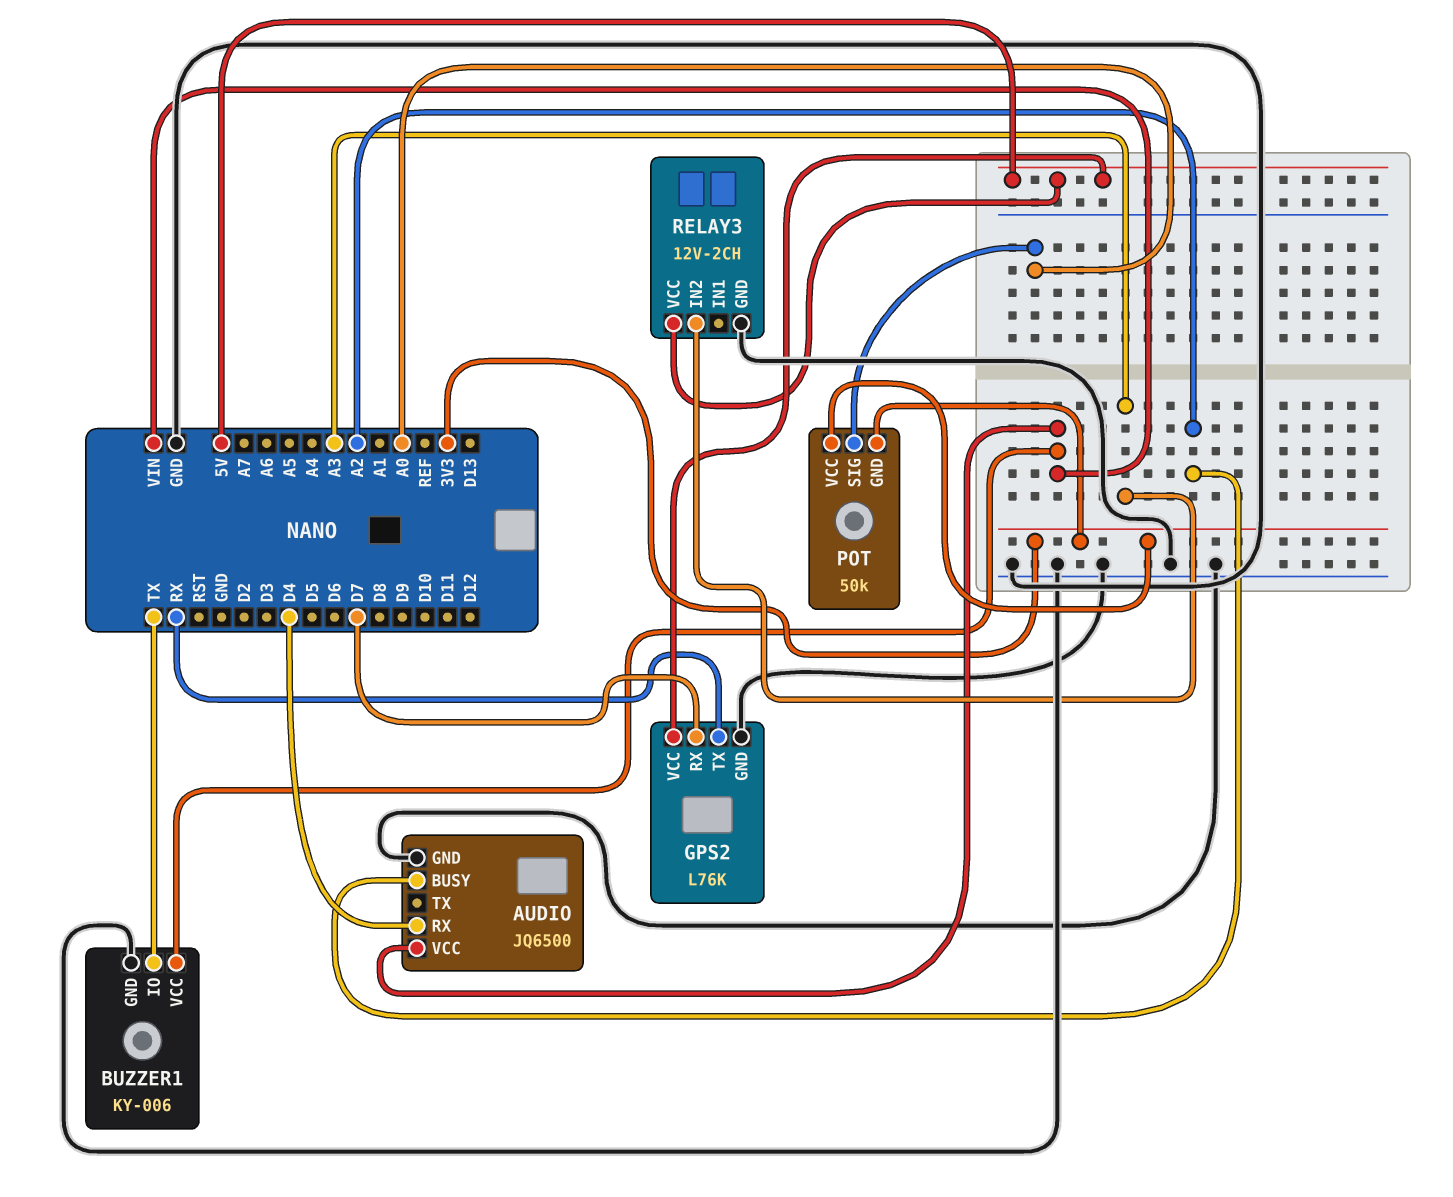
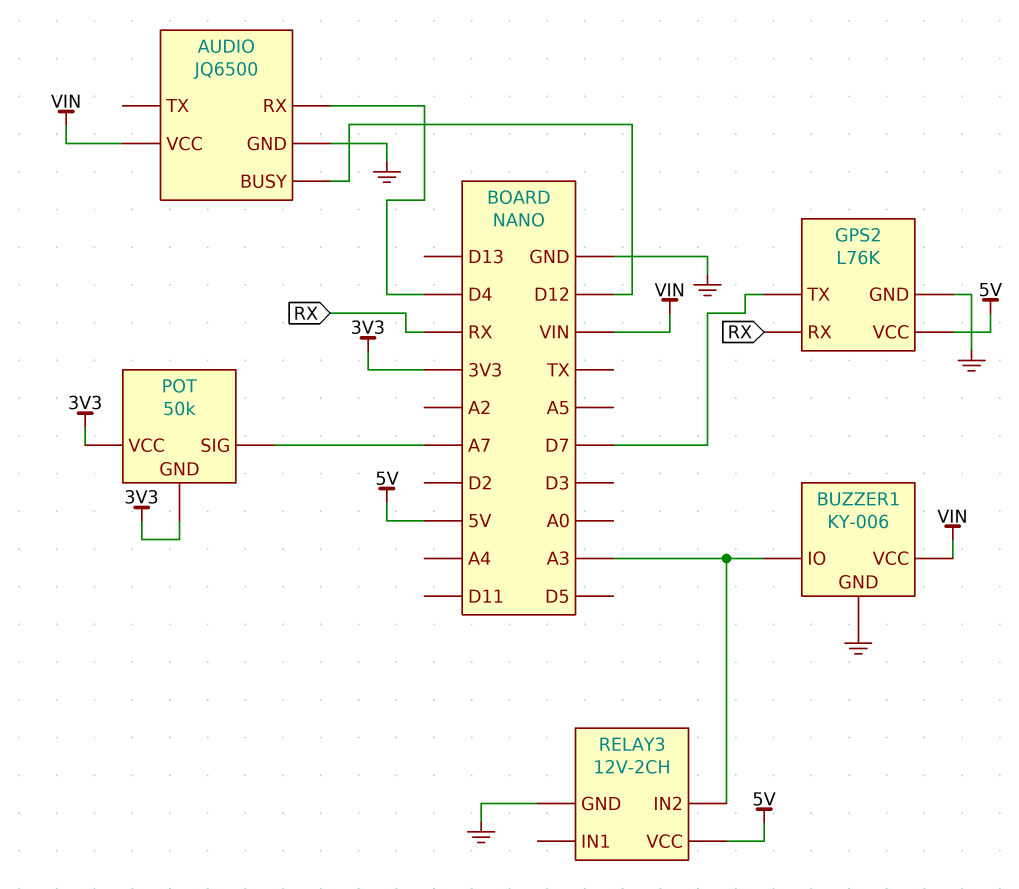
AUDIO pin BUSY: A2 -> D12
BUZZER1 pin IO: TX -> A3
GPS2 pin RX: D7 -> RX
GPS2 pin TX: RX -> D7
POT pin SIG: A0 -> A7

